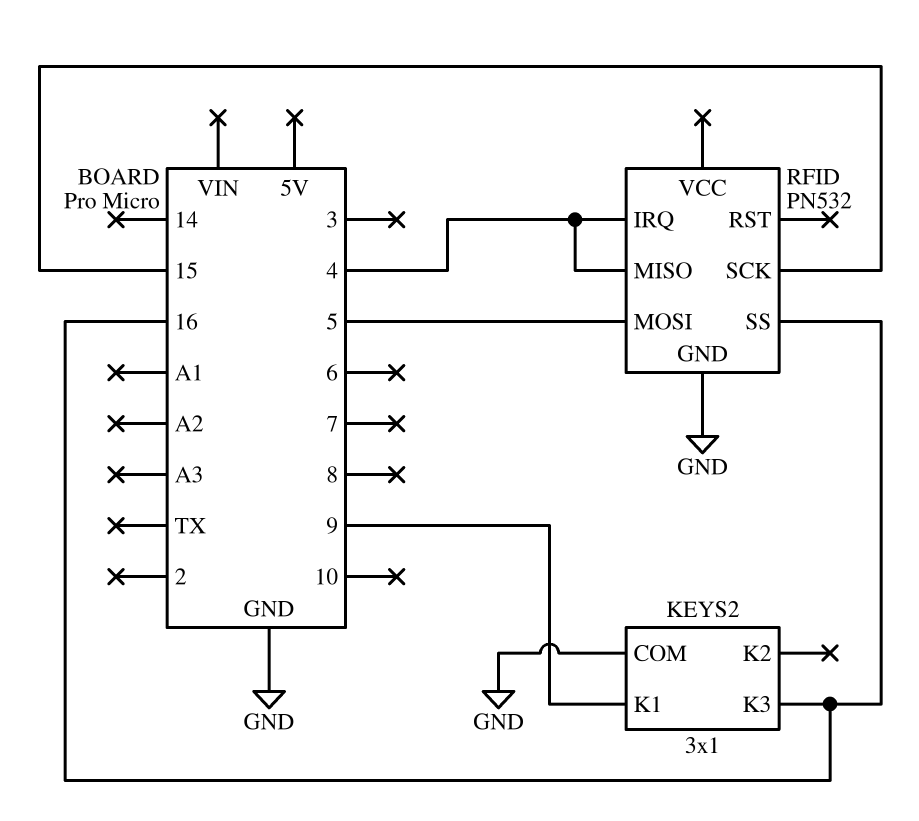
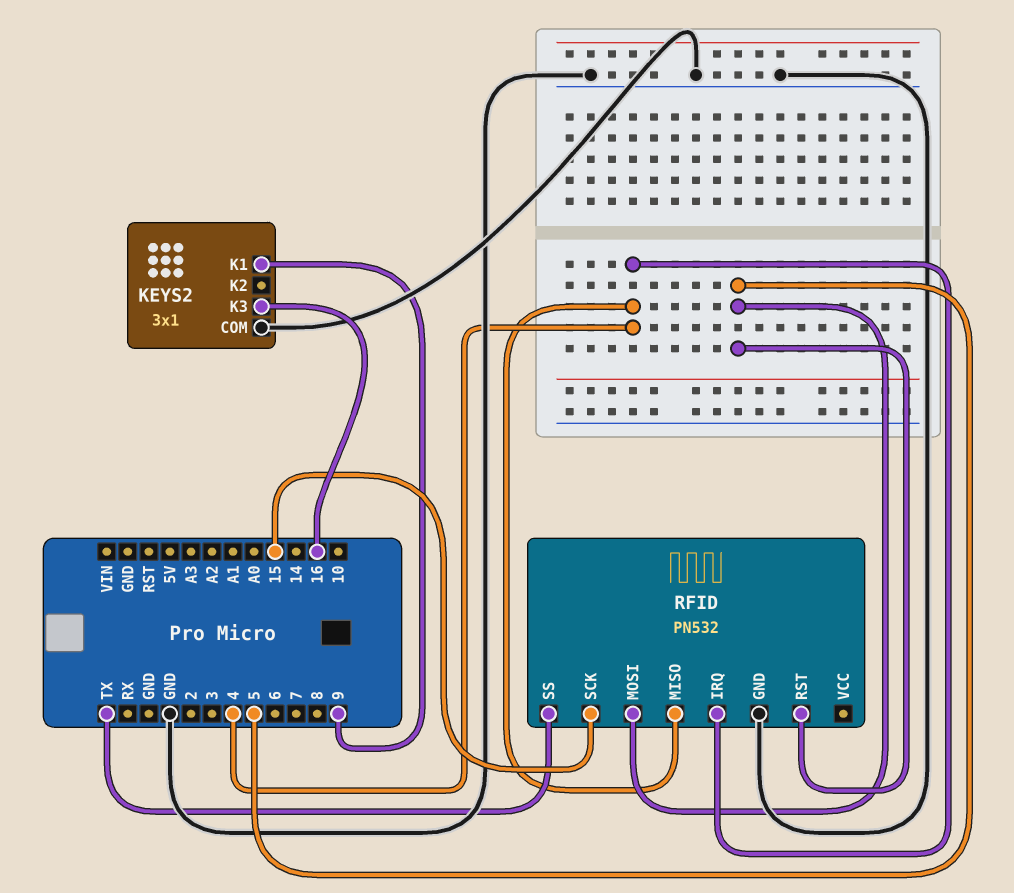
RFID pin RST: none -> 5
RFID pin SS: 16 -> TX

